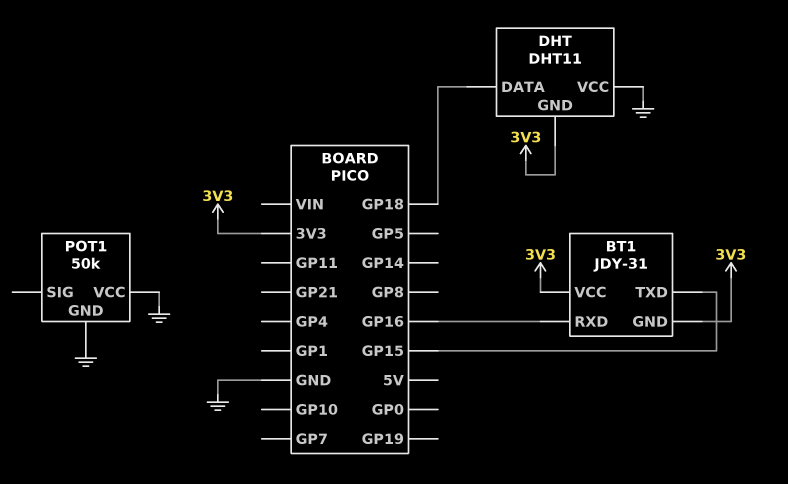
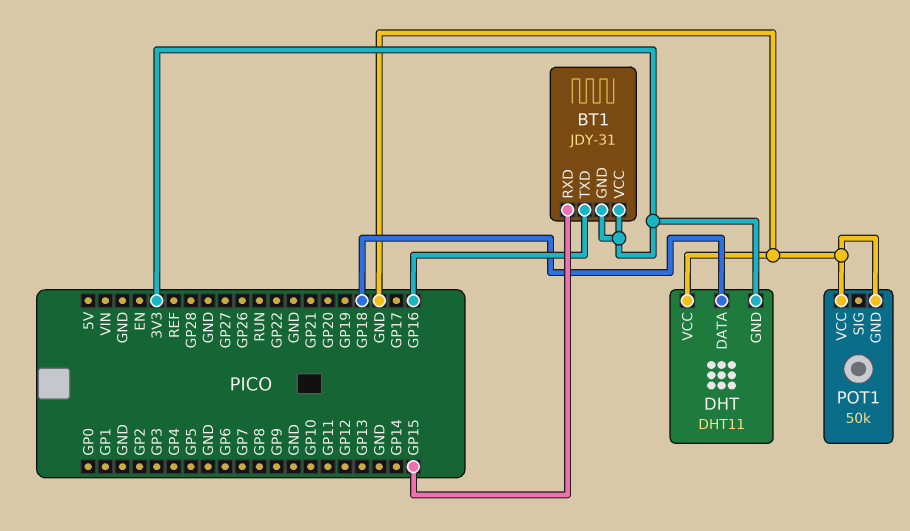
BT1 pin RXD: GP16 -> GP15
BT1 pin TXD: GP15 -> GP16

